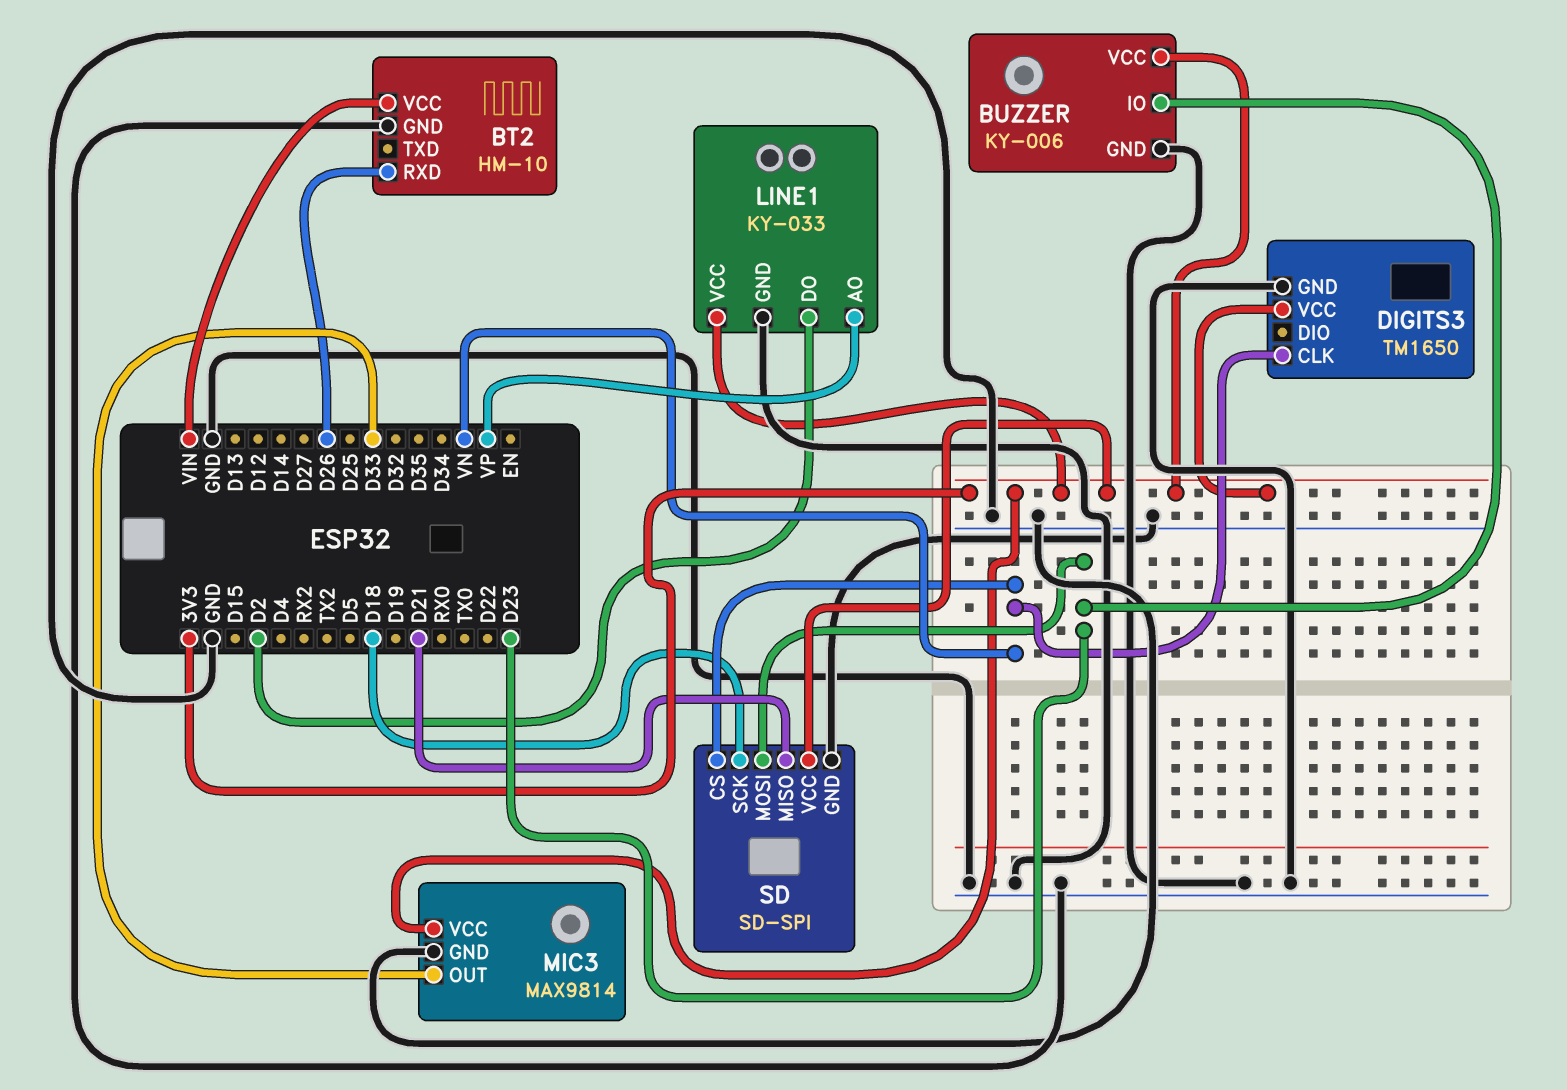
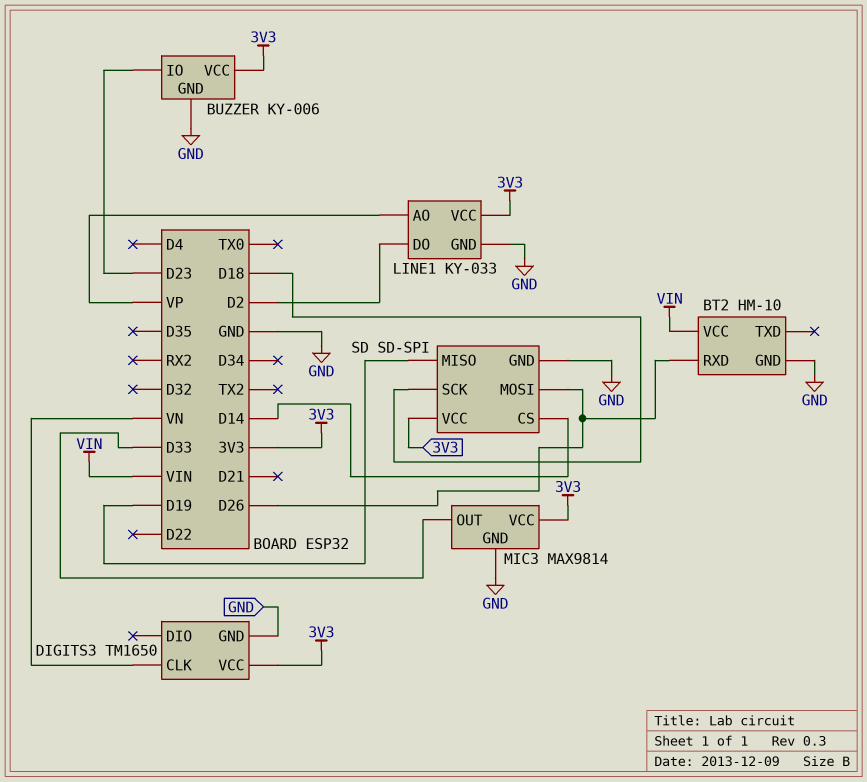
SD pin CS: VN -> D14
SD pin MISO: D21 -> D19
SD pin MOSI: D23 -> D26

